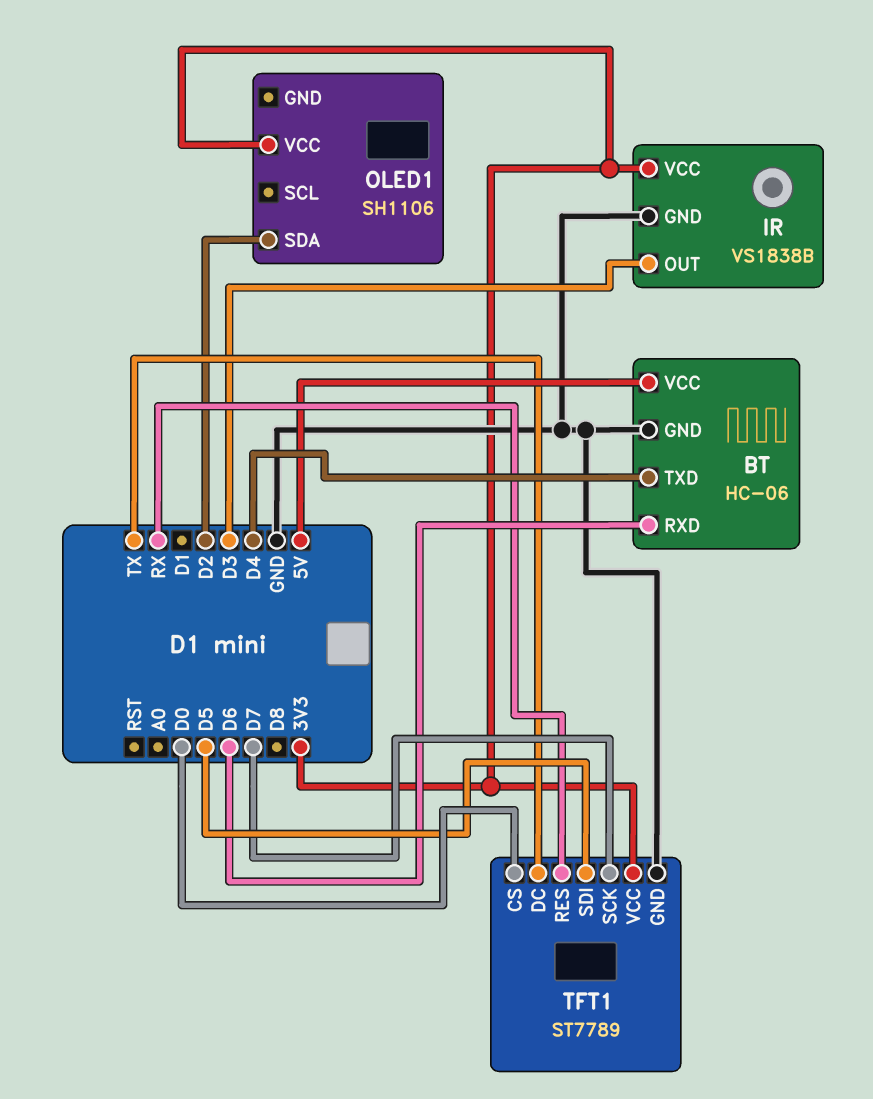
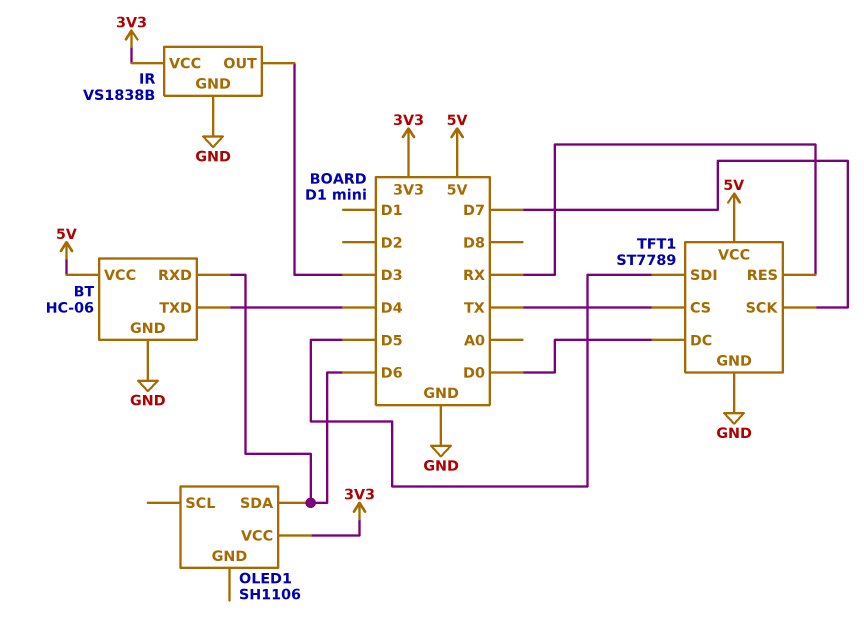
OLED1 pin SDA: D2 -> D6
TFT1 pin CS: D0 -> TX
TFT1 pin DC: TX -> D0
TFT1 pin VCC: 3V3 -> 5V

